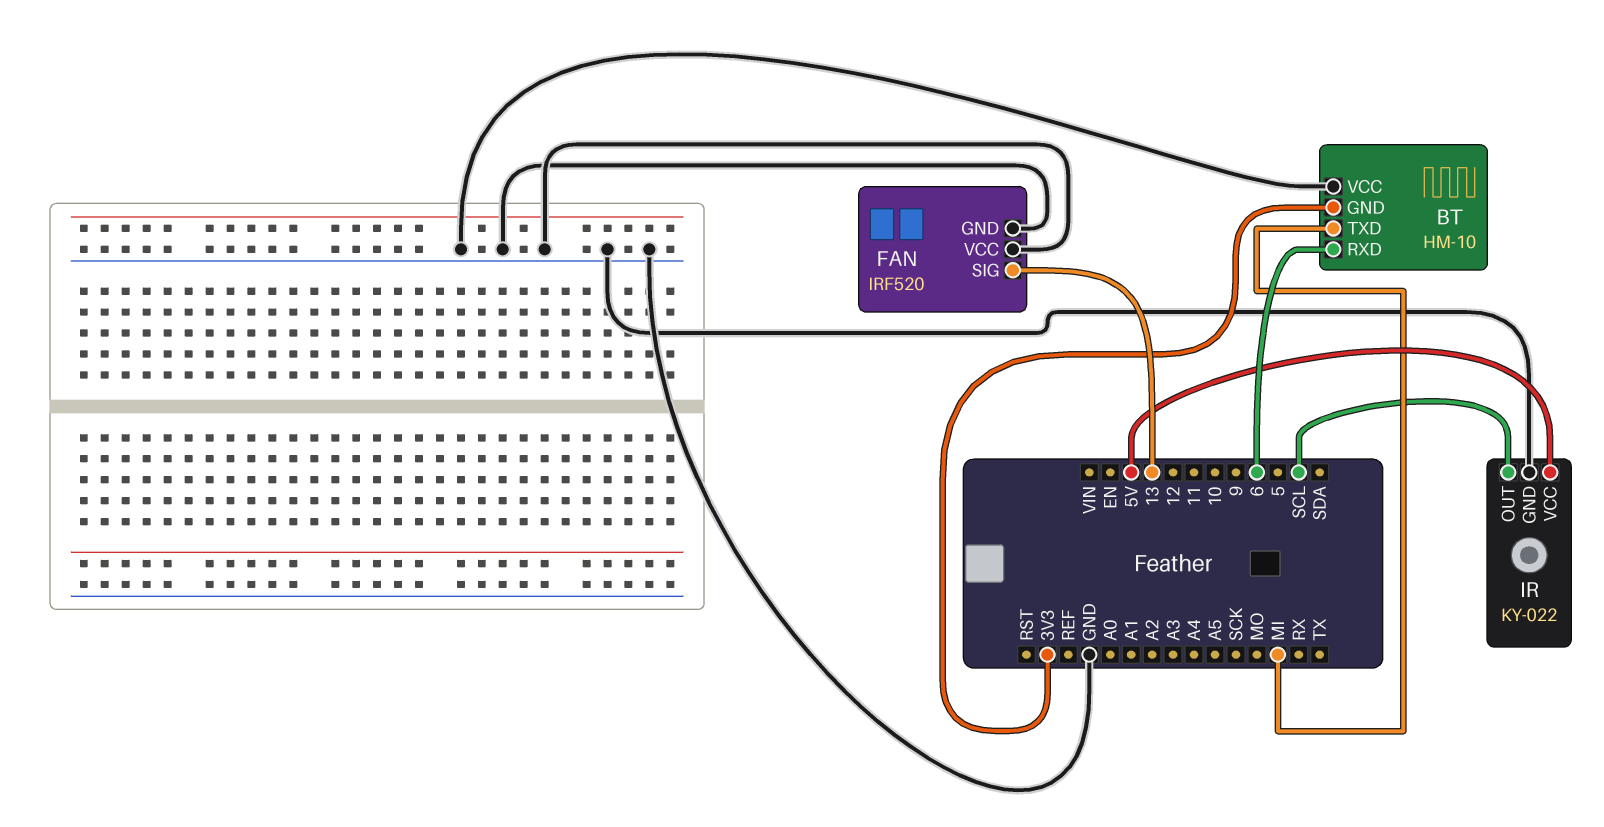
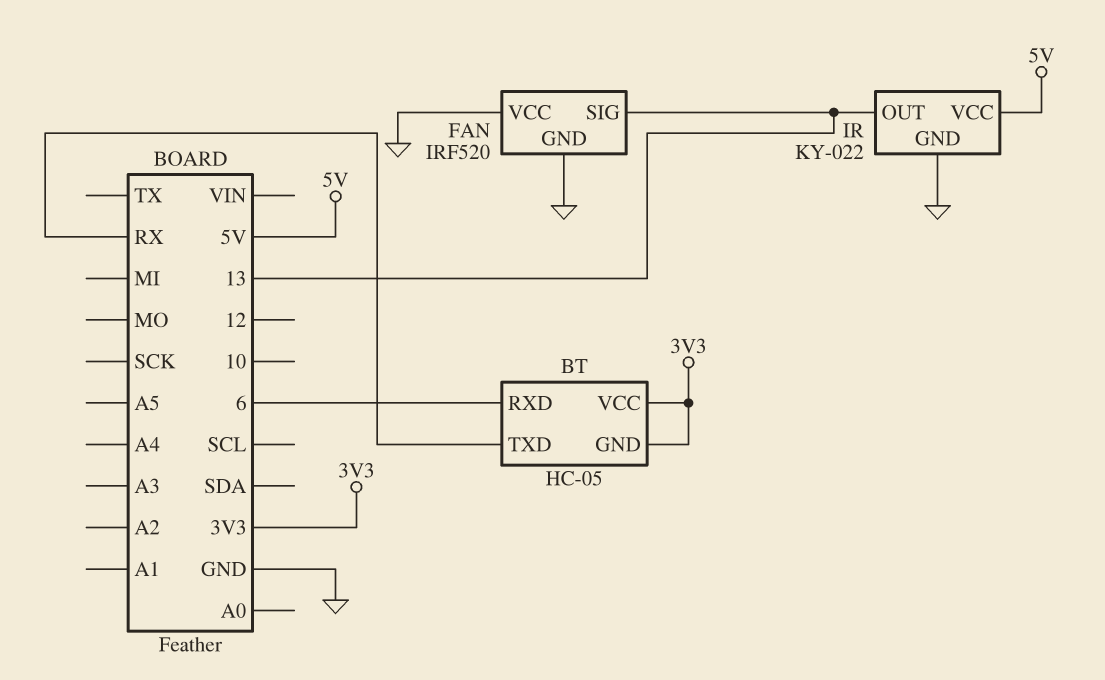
BT: HM-10 -> HC-05
BT pin TXD: MI -> RX
BT pin VCC: GND -> 3V3
IR pin OUT: SCL -> 13

